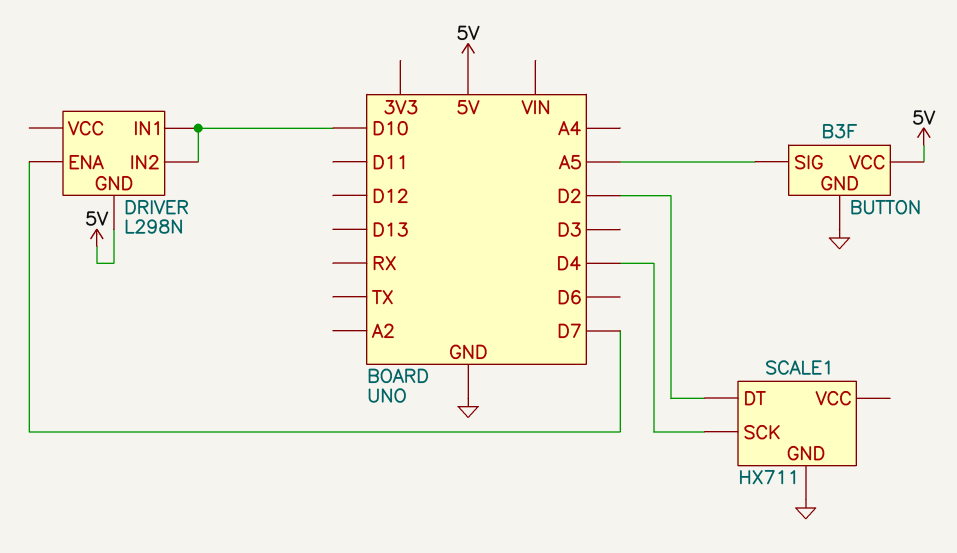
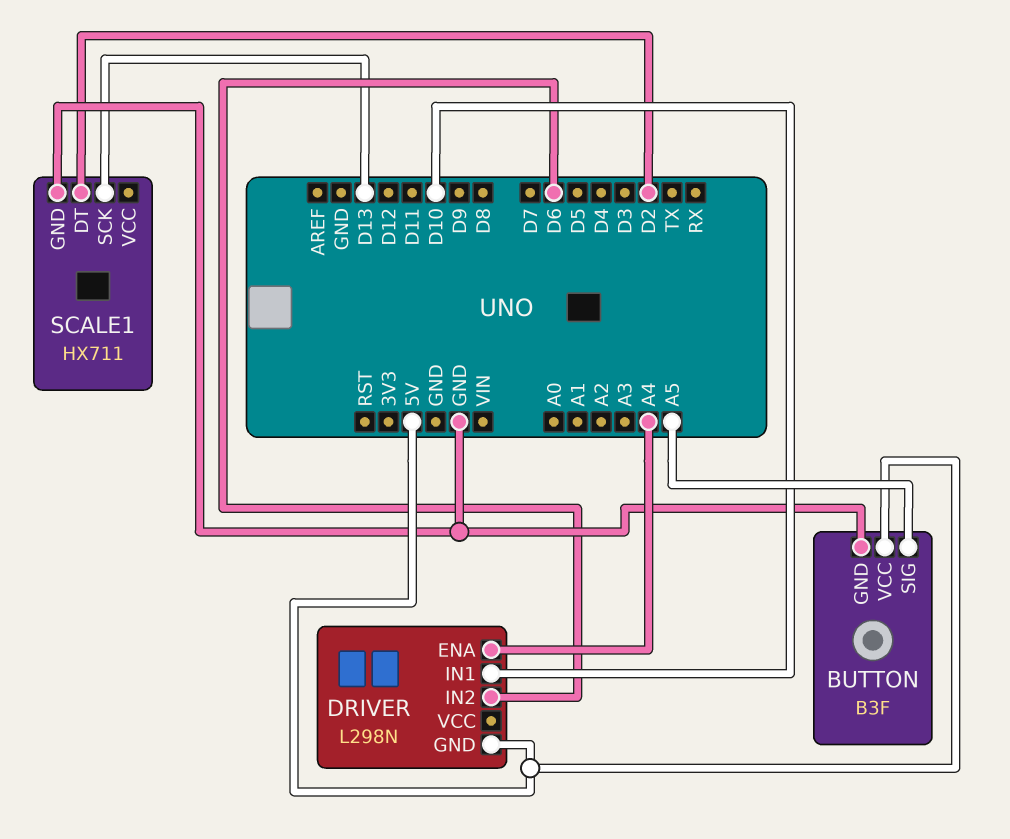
DRIVER pin ENA: D7 -> A4
DRIVER pin IN2: D10 -> D6
SCALE1 pin SCK: D4 -> D13

